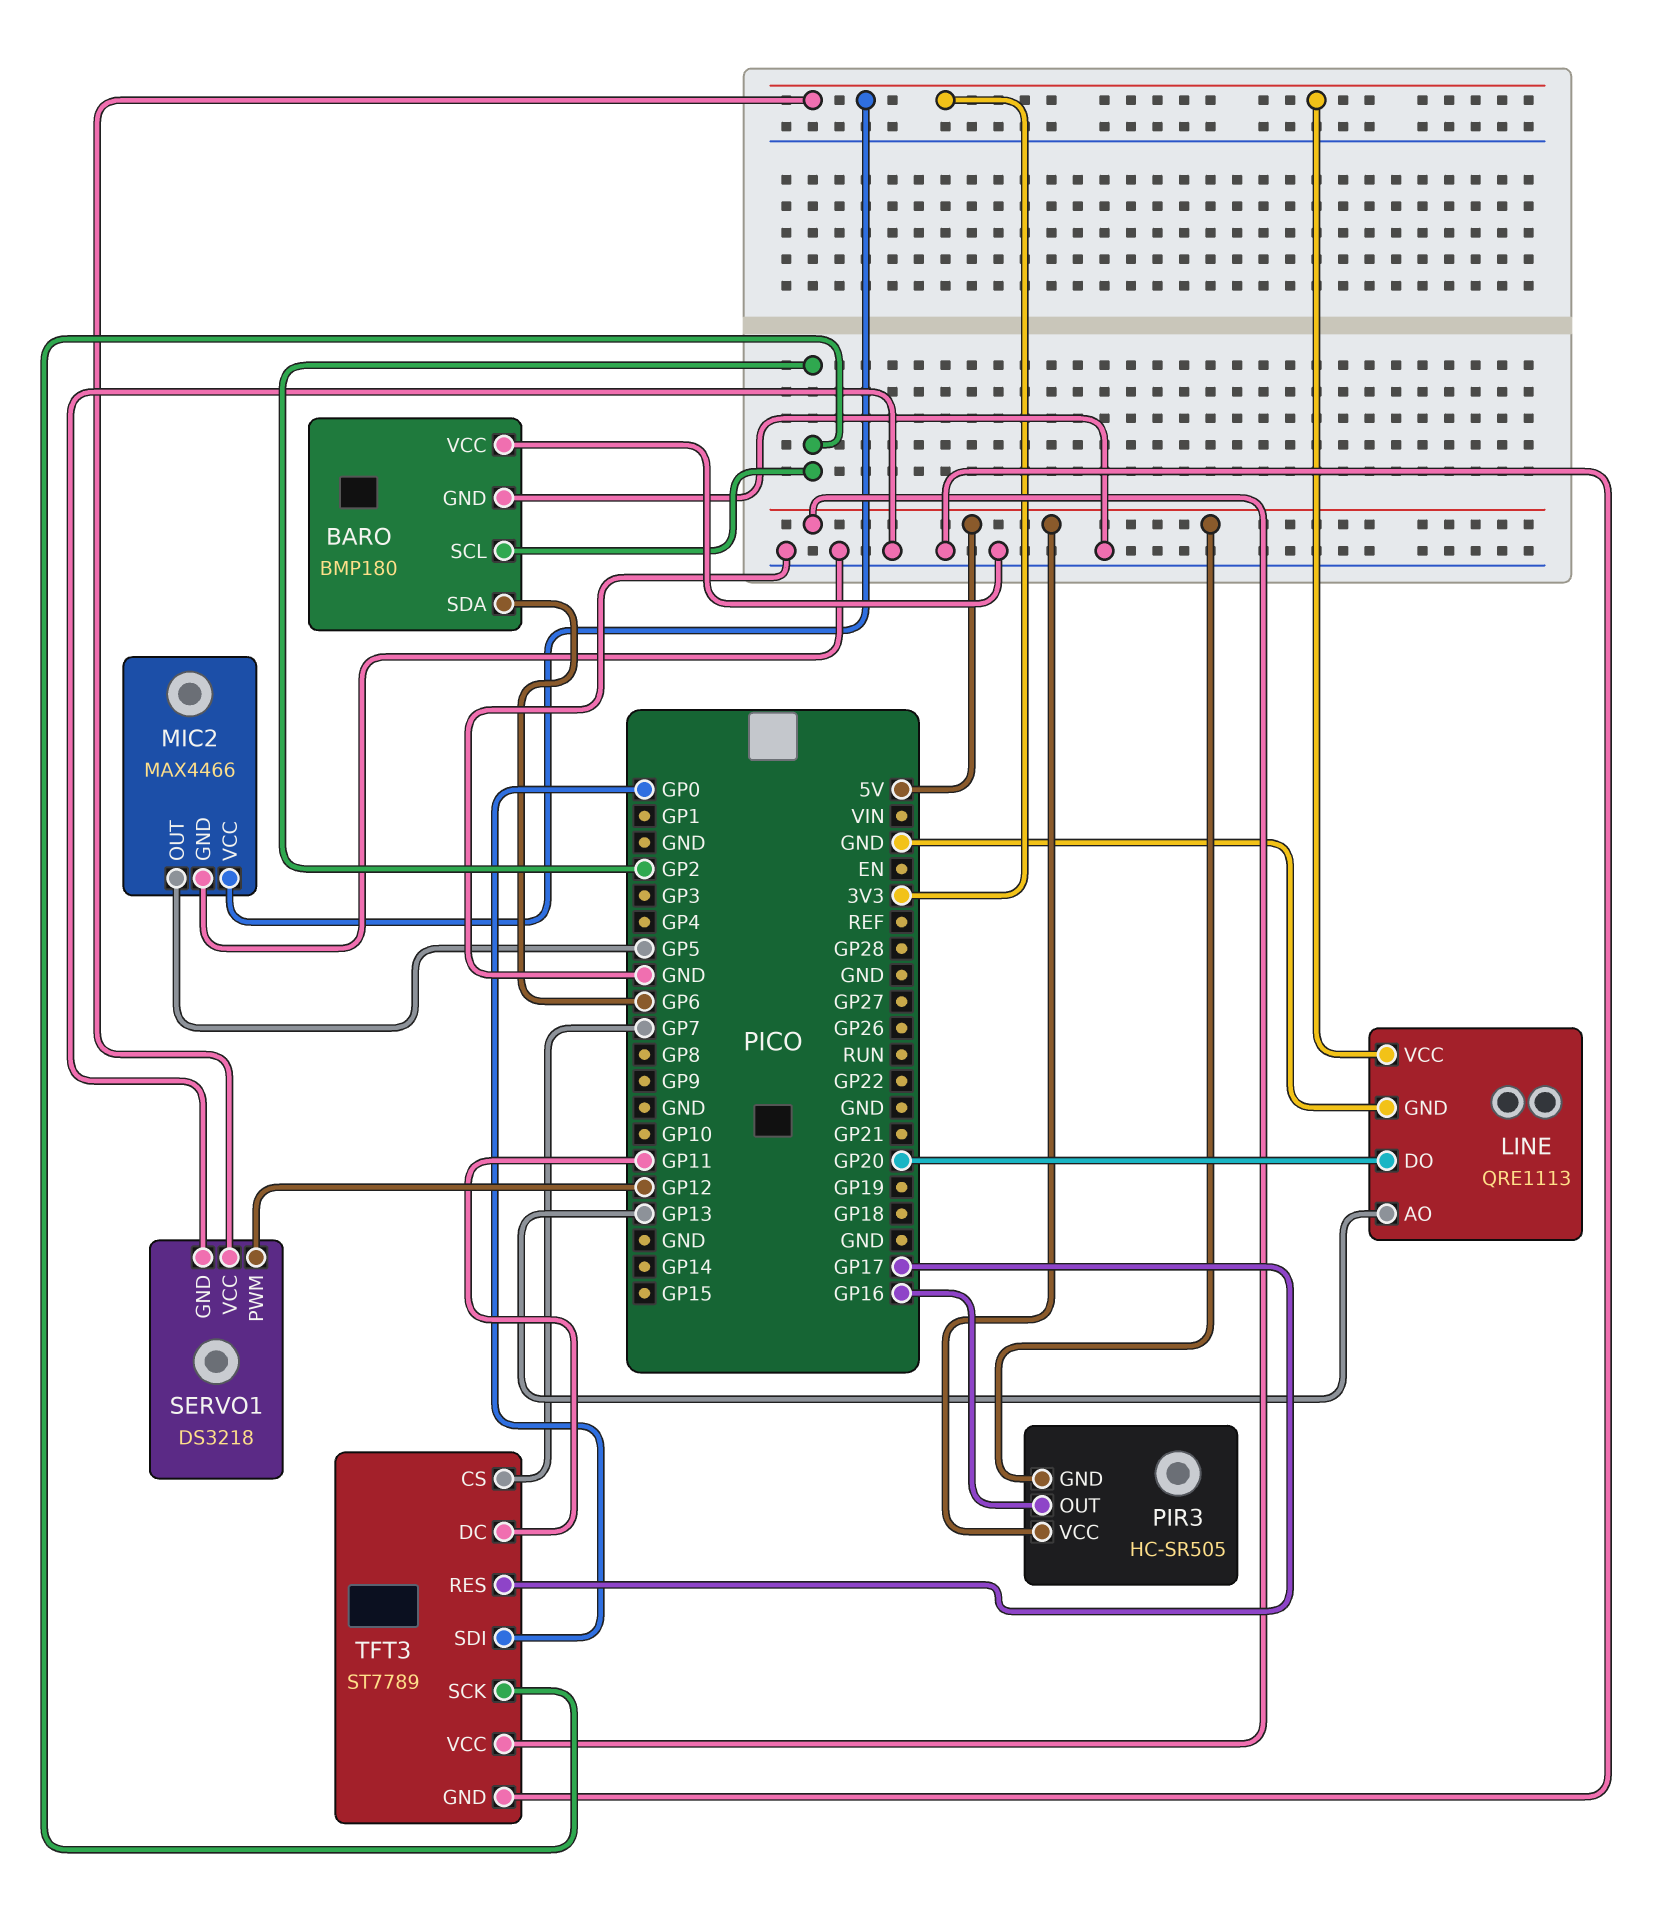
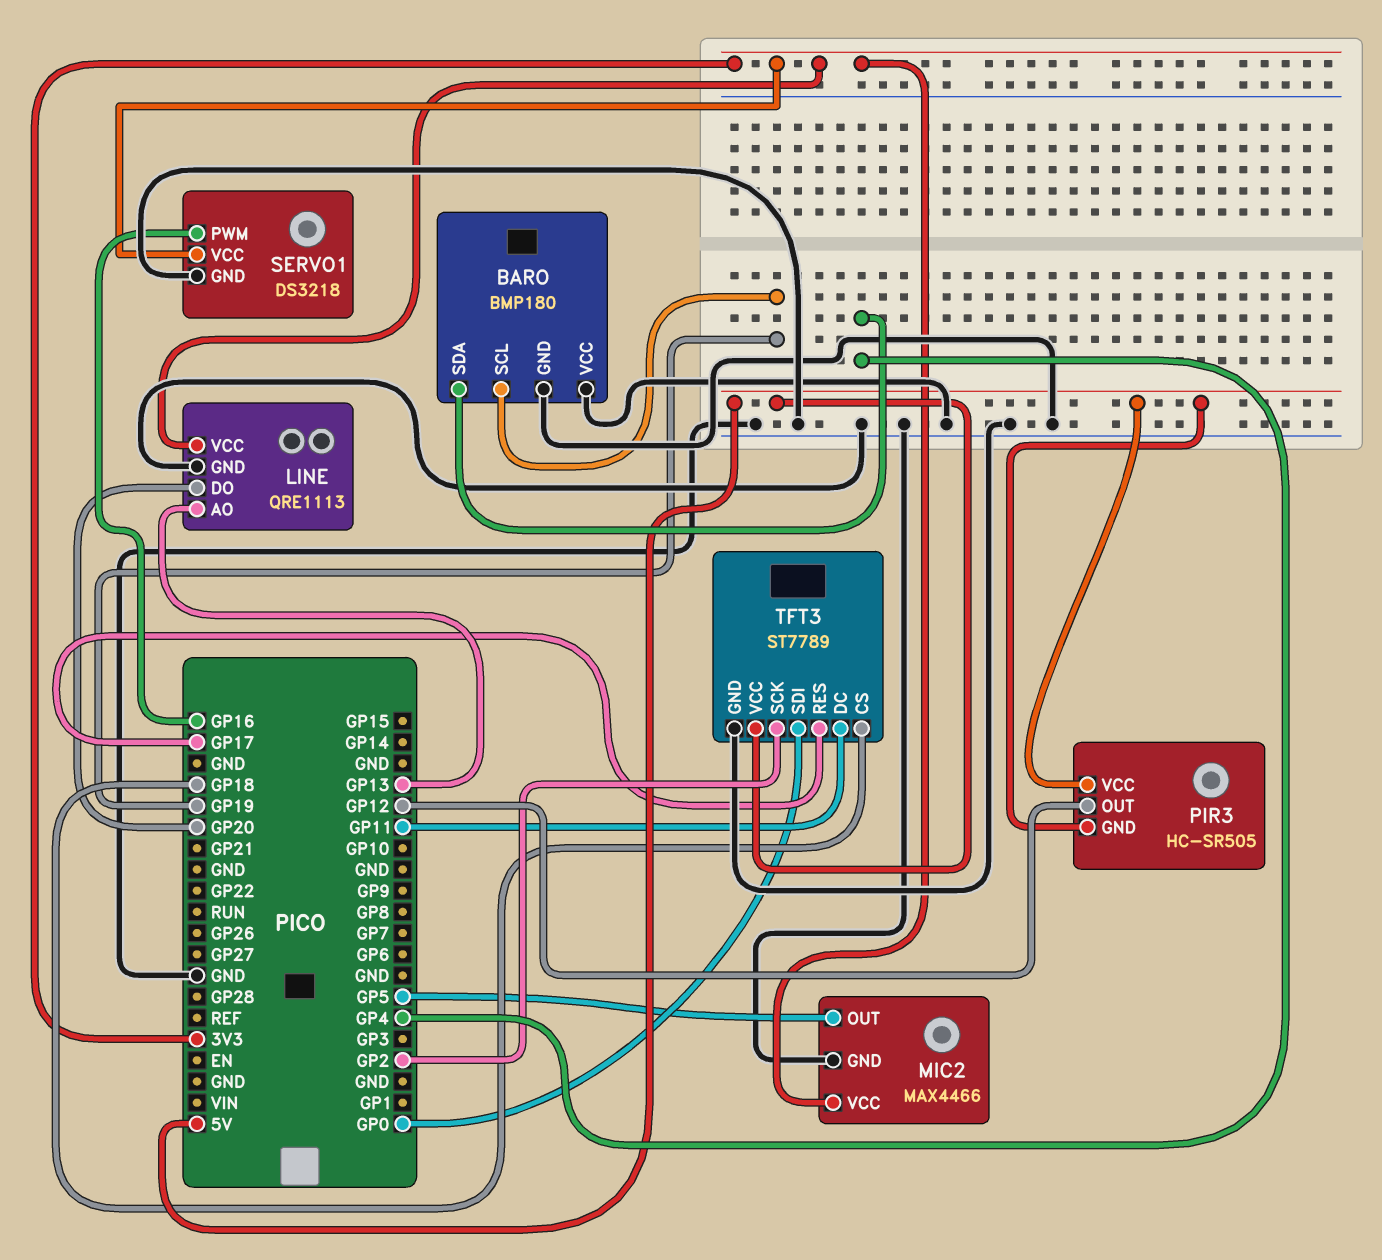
BARO pin SCL: GP2 -> GP19
BARO pin SDA: GP6 -> GP4
PIR3 pin OUT: GP16 -> GP12
SERVO1 pin PWM: GP12 -> GP16
TFT3 pin CS: GP7 -> GP18

